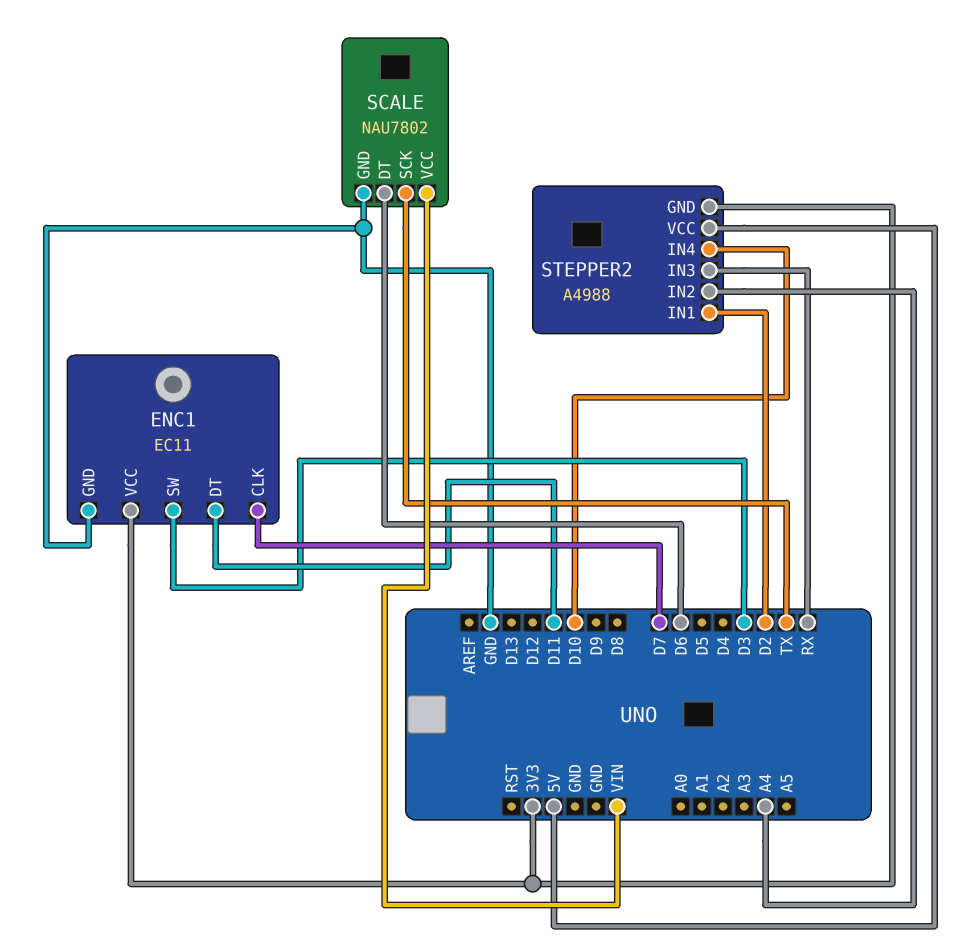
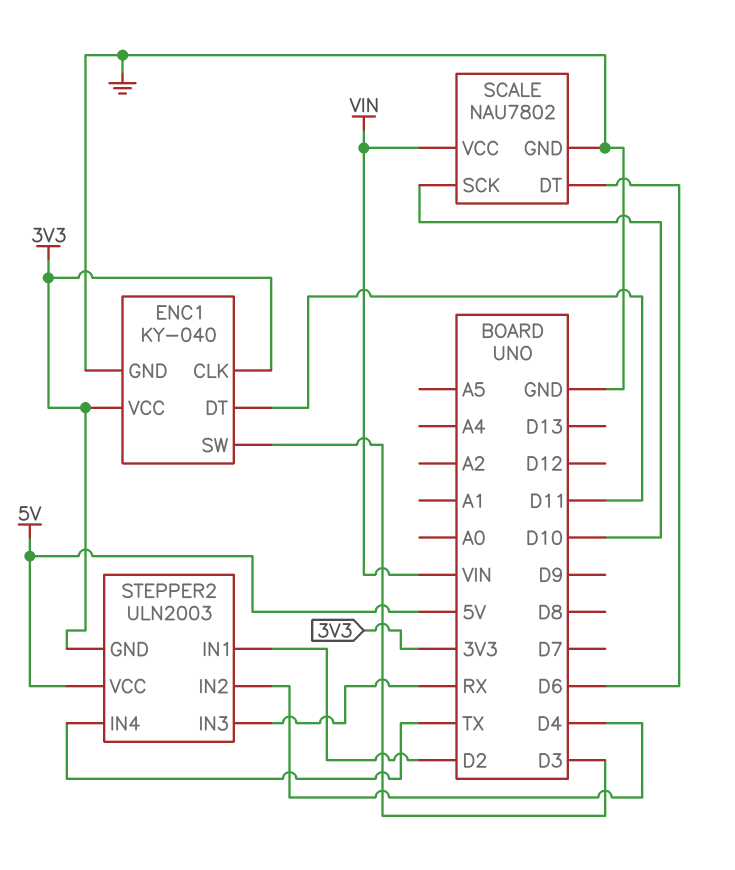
ENC1: EC11 -> KY-040
ENC1 pin CLK: D7 -> 3V3
SCALE pin SCK: TX -> D10
STEPPER2: A4988 -> ULN2003
STEPPER2 pin IN2: A4 -> D4
STEPPER2 pin IN4: D10 -> TX

